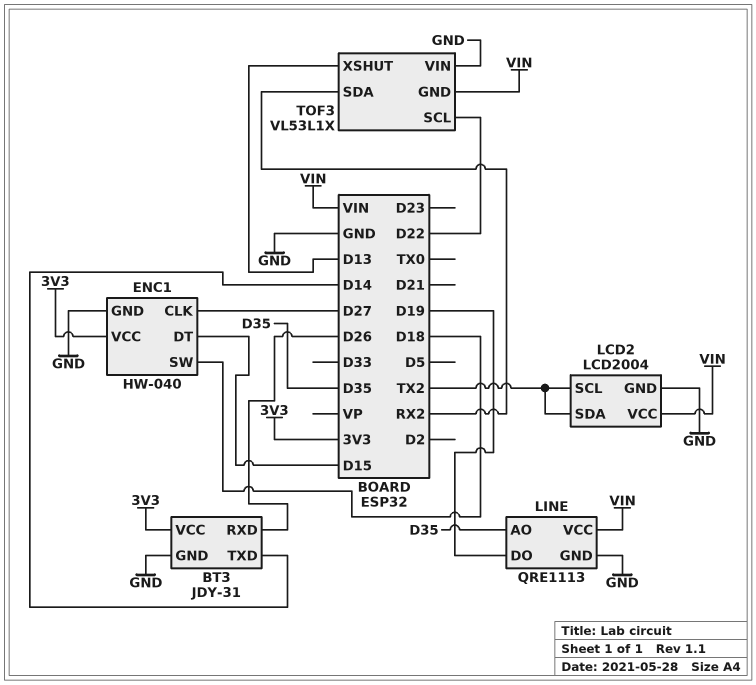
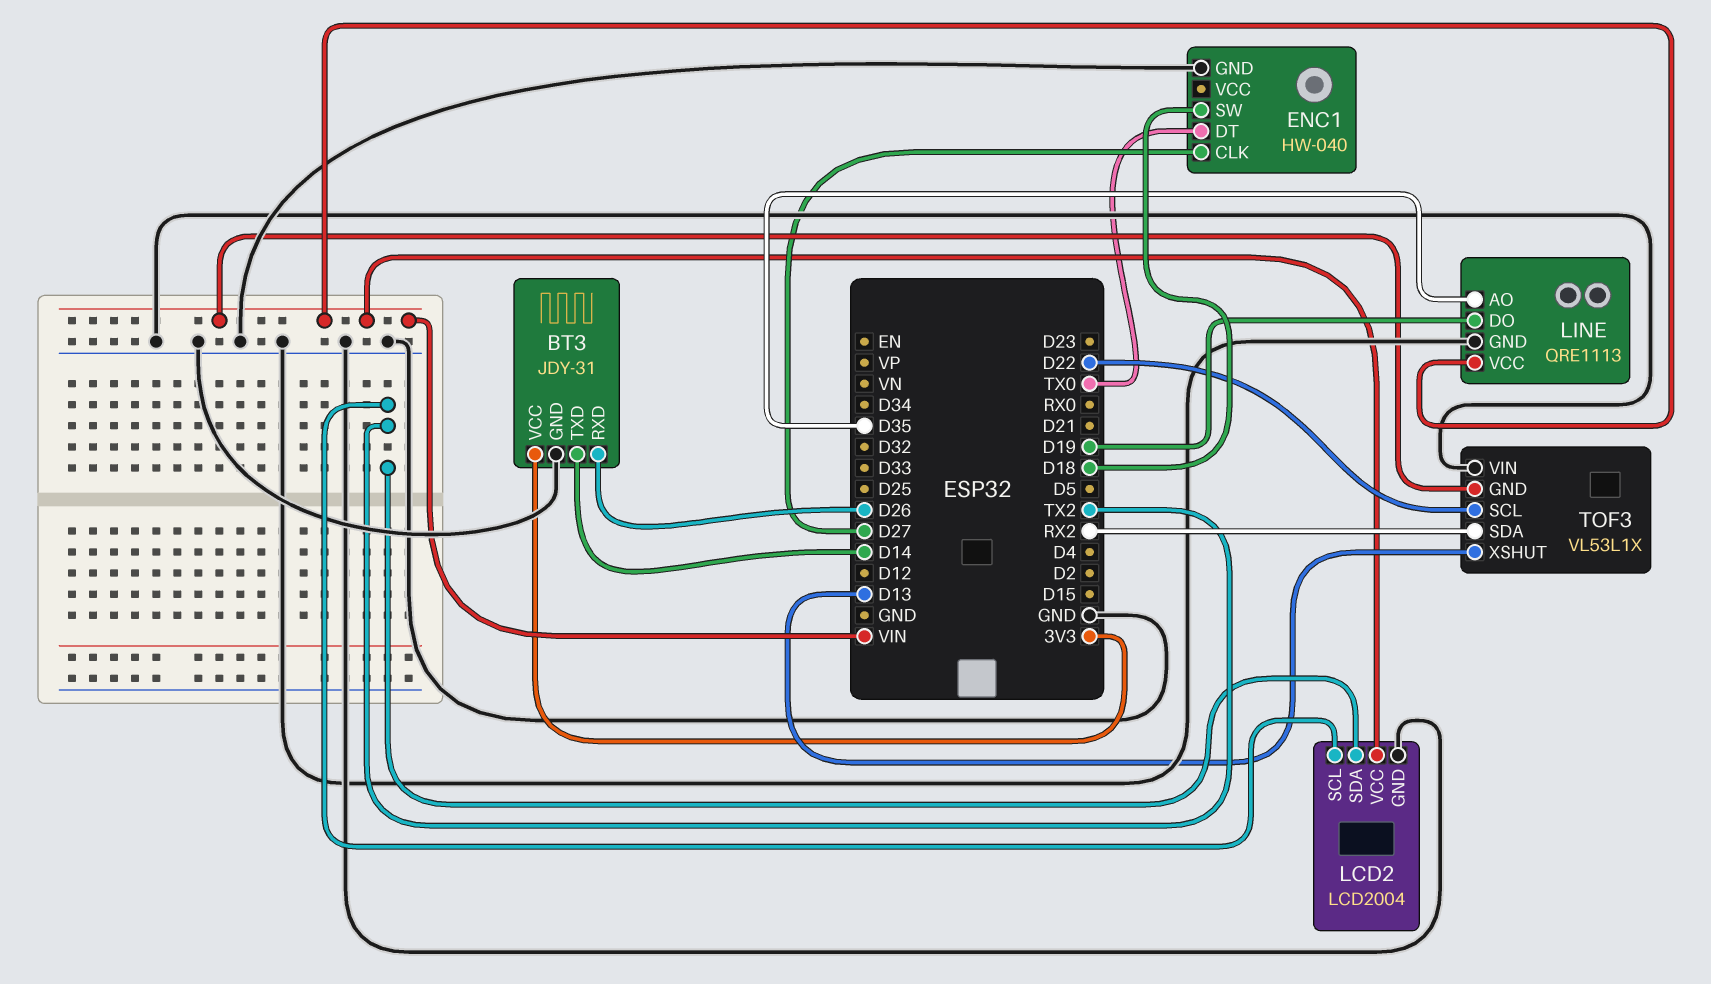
ENC1 pin DT: D15 -> TX0
ENC1 pin VCC: 3V3 -> none

